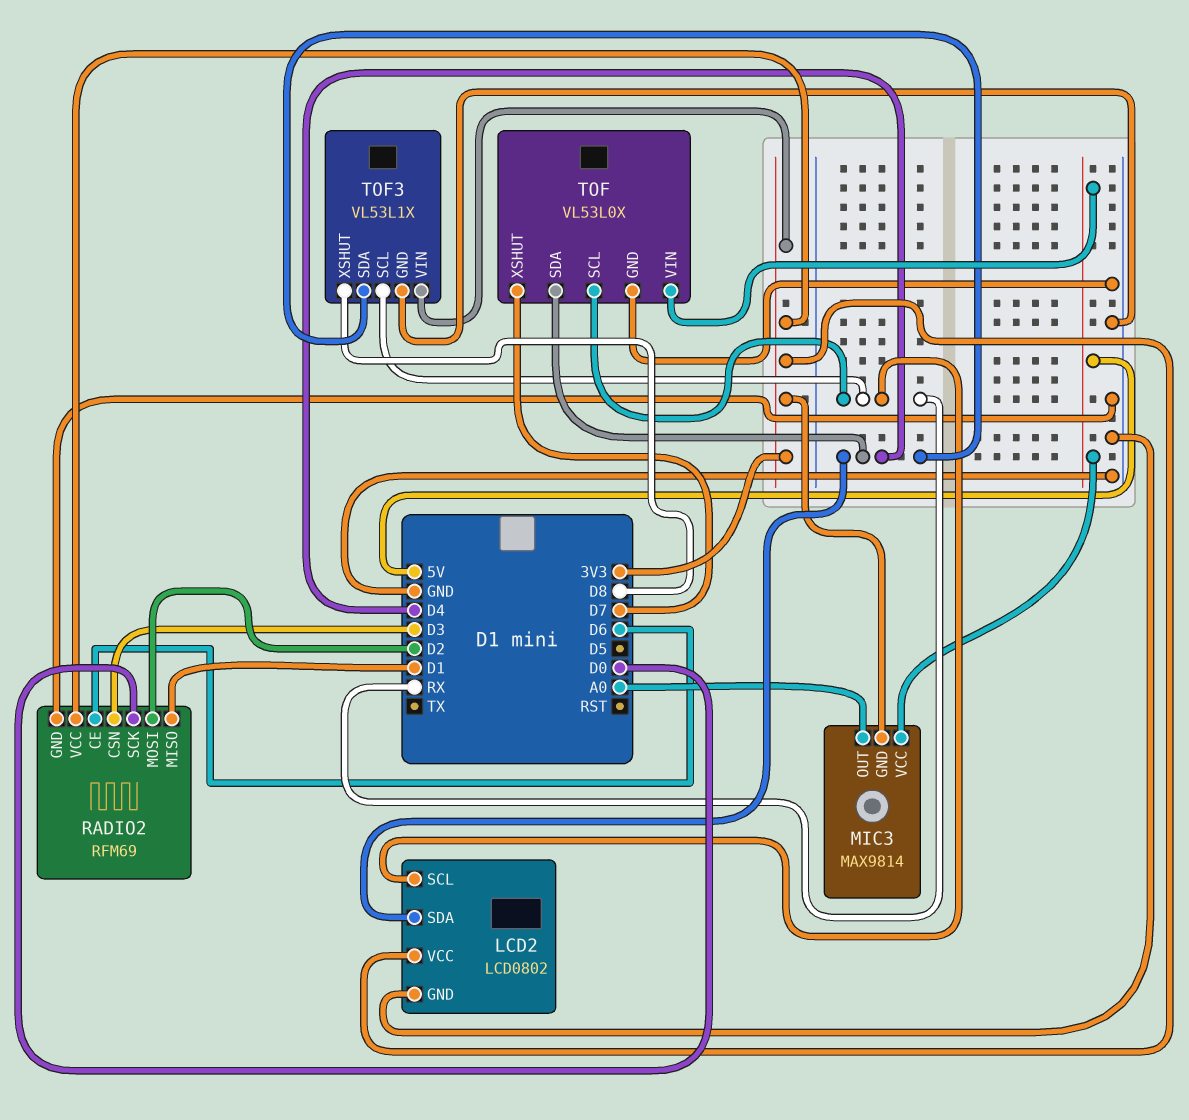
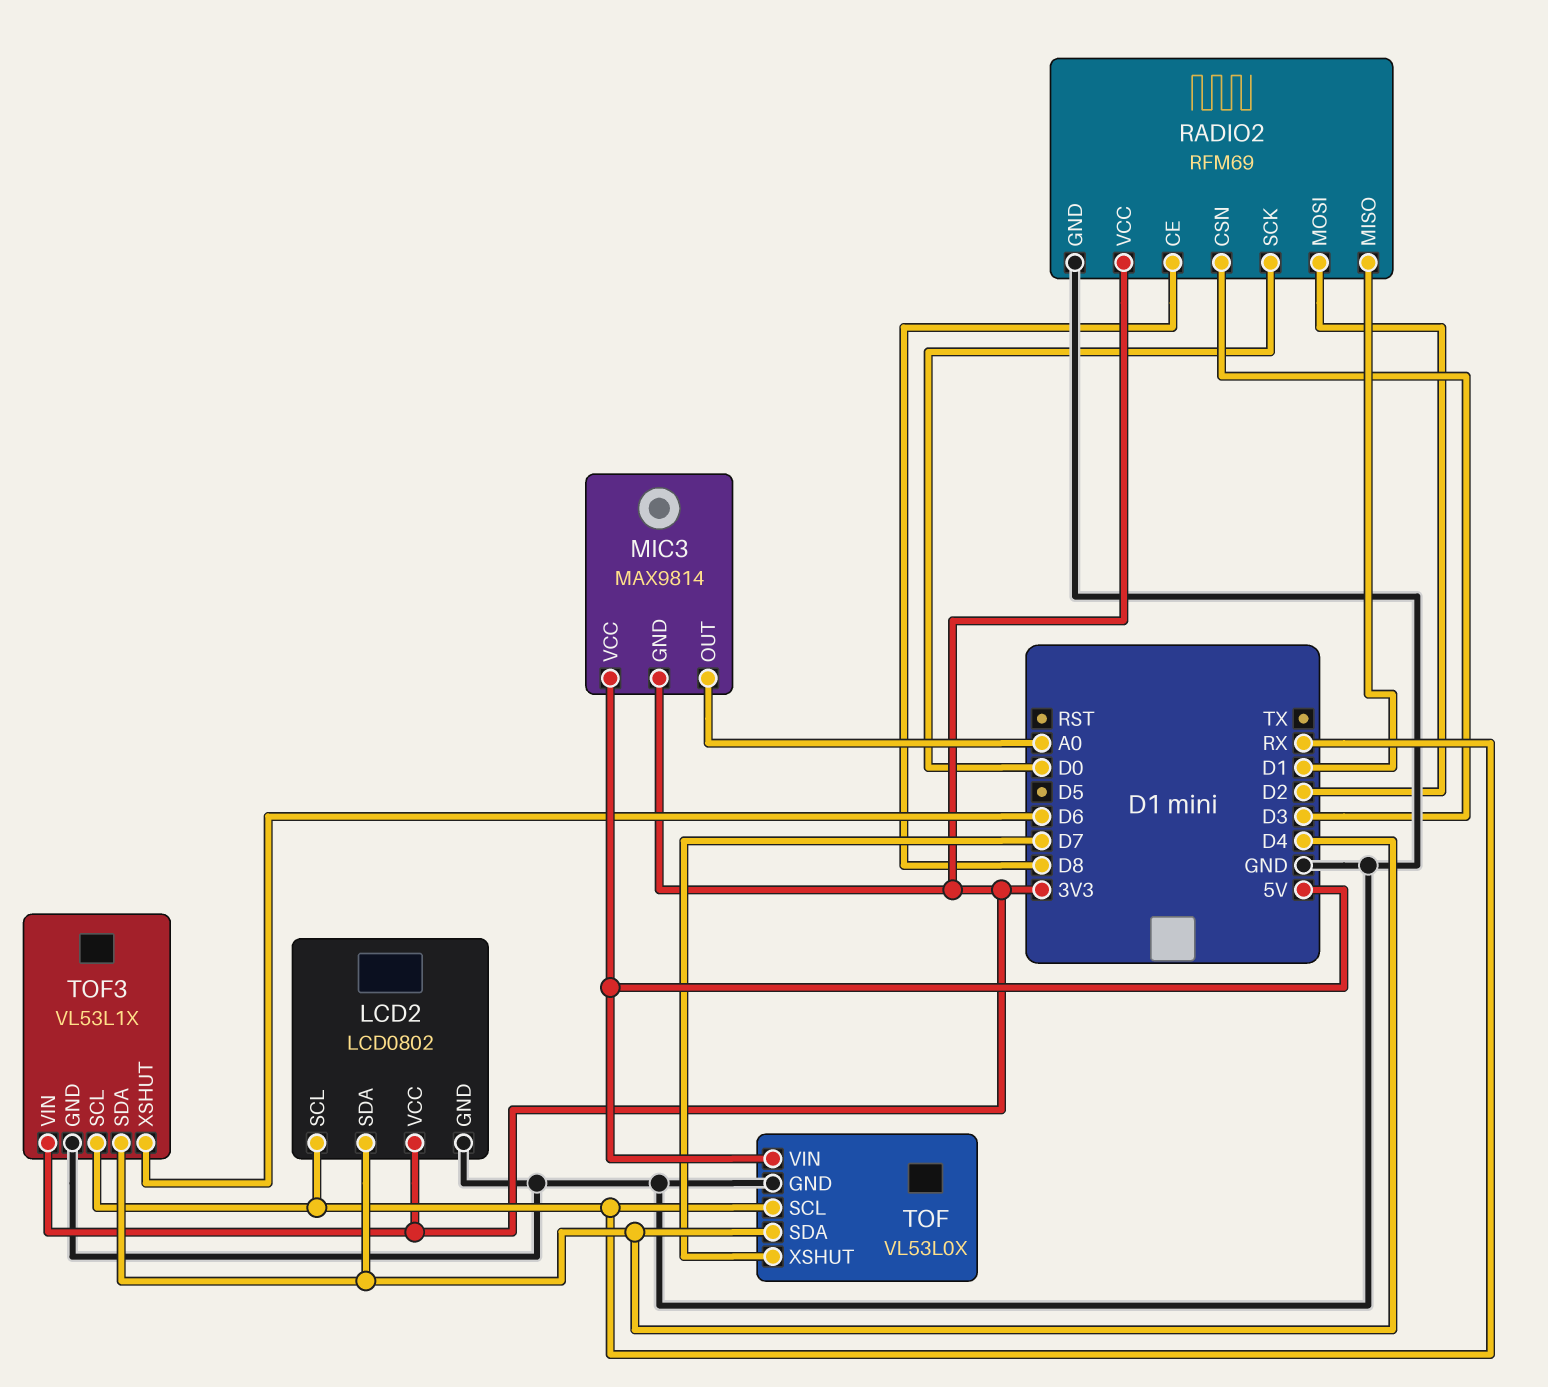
RADIO2 pin CE: D6 -> D8
TOF3 pin XSHUT: D8 -> D6

